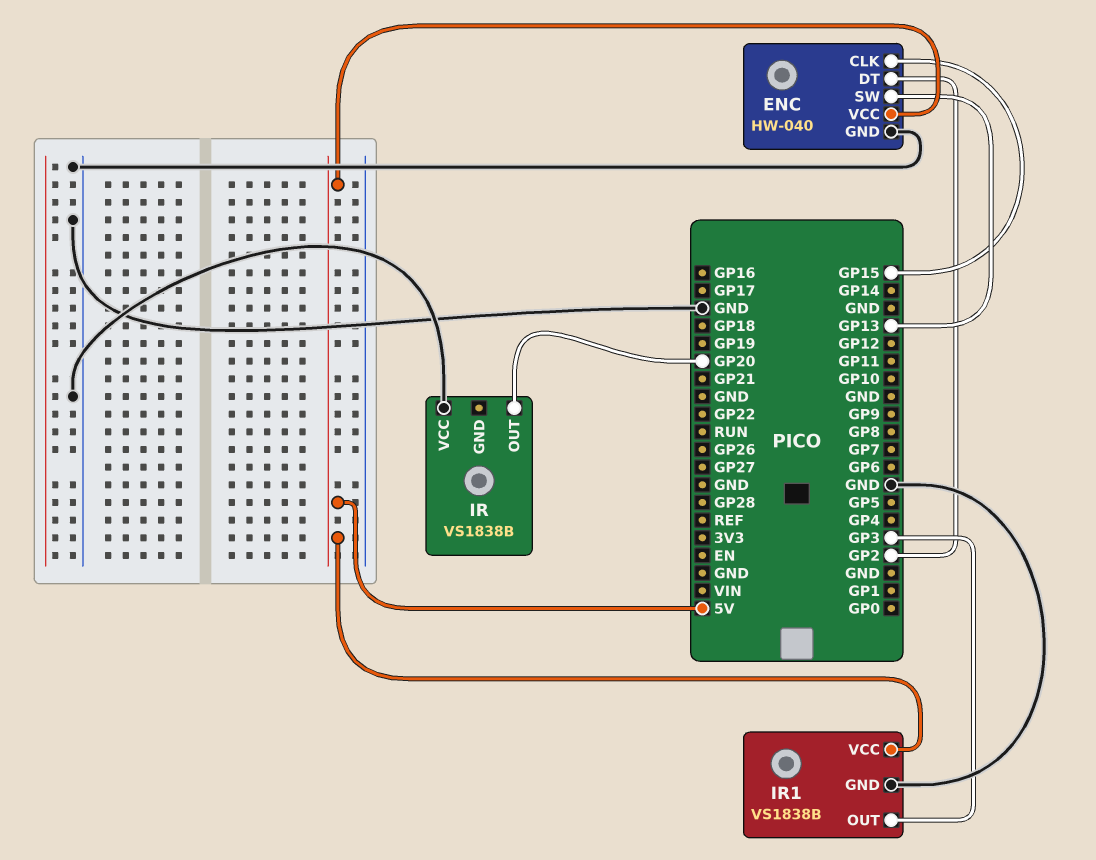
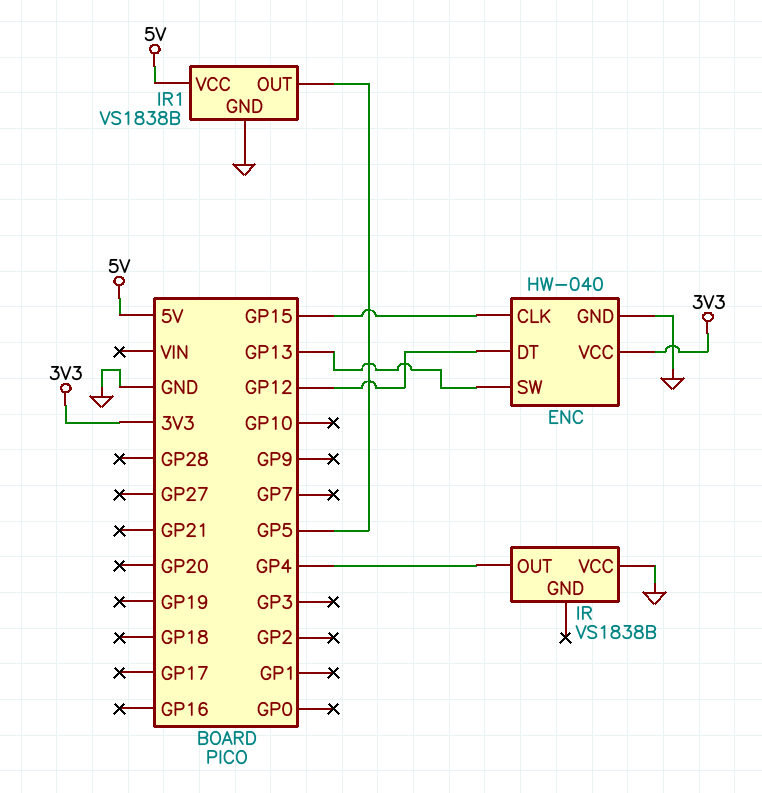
ENC pin DT: GP2 -> GP12
ENC pin VCC: 5V -> 3V3
IR pin OUT: GP20 -> GP4
IR1 pin OUT: GP3 -> GP5

